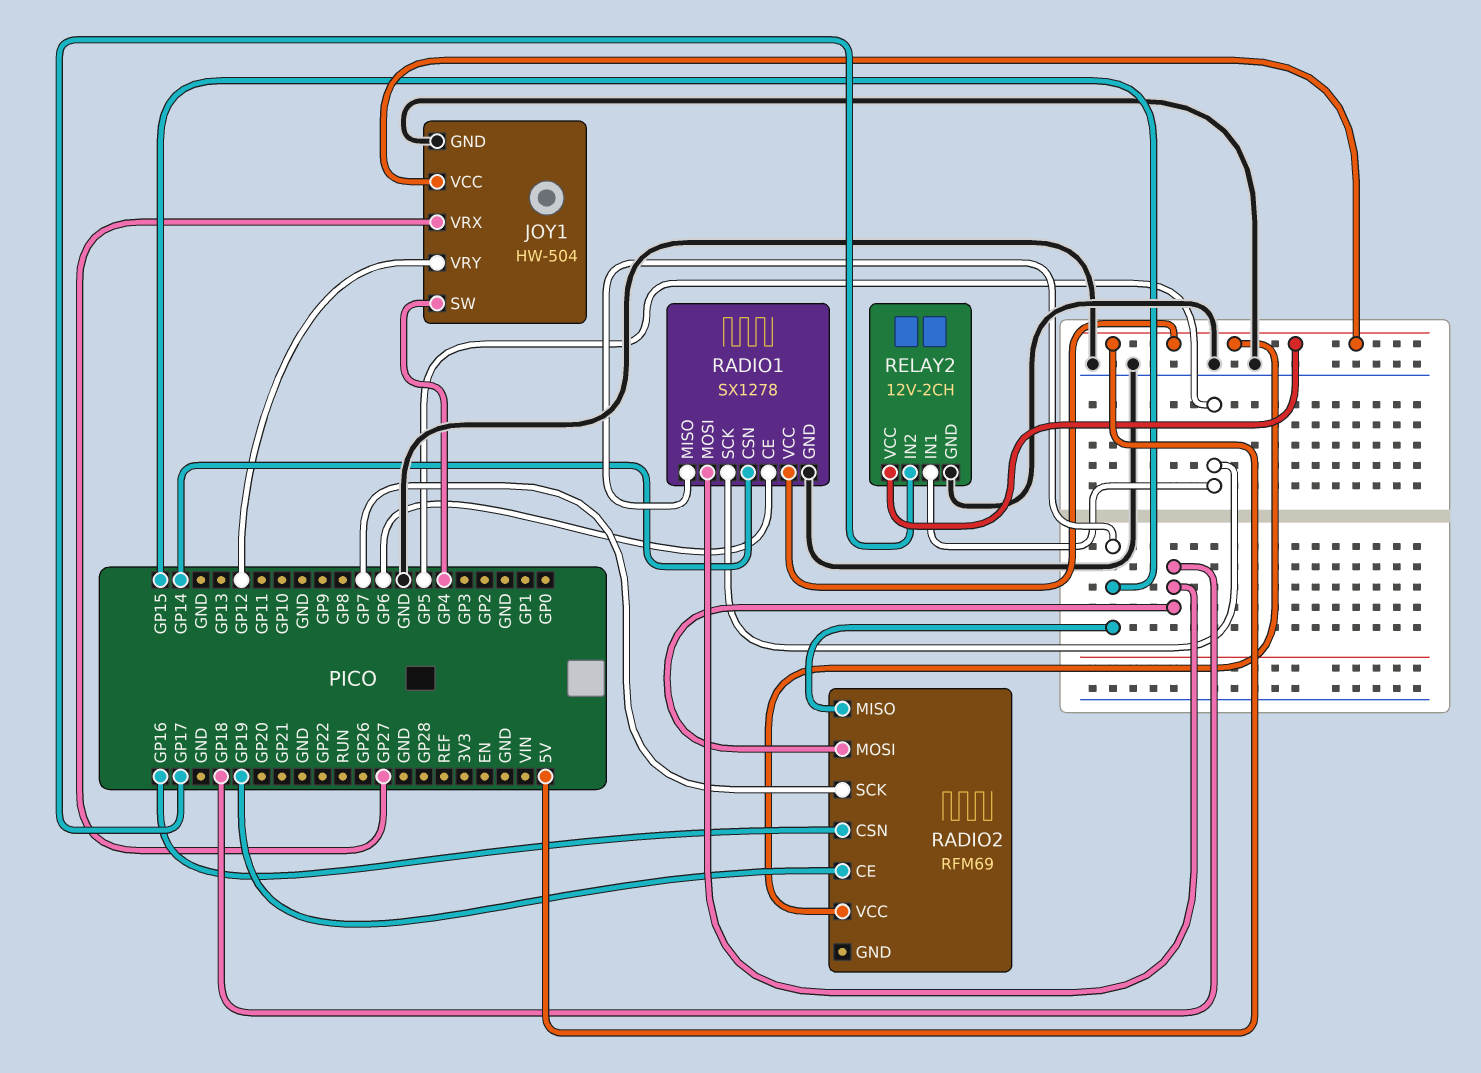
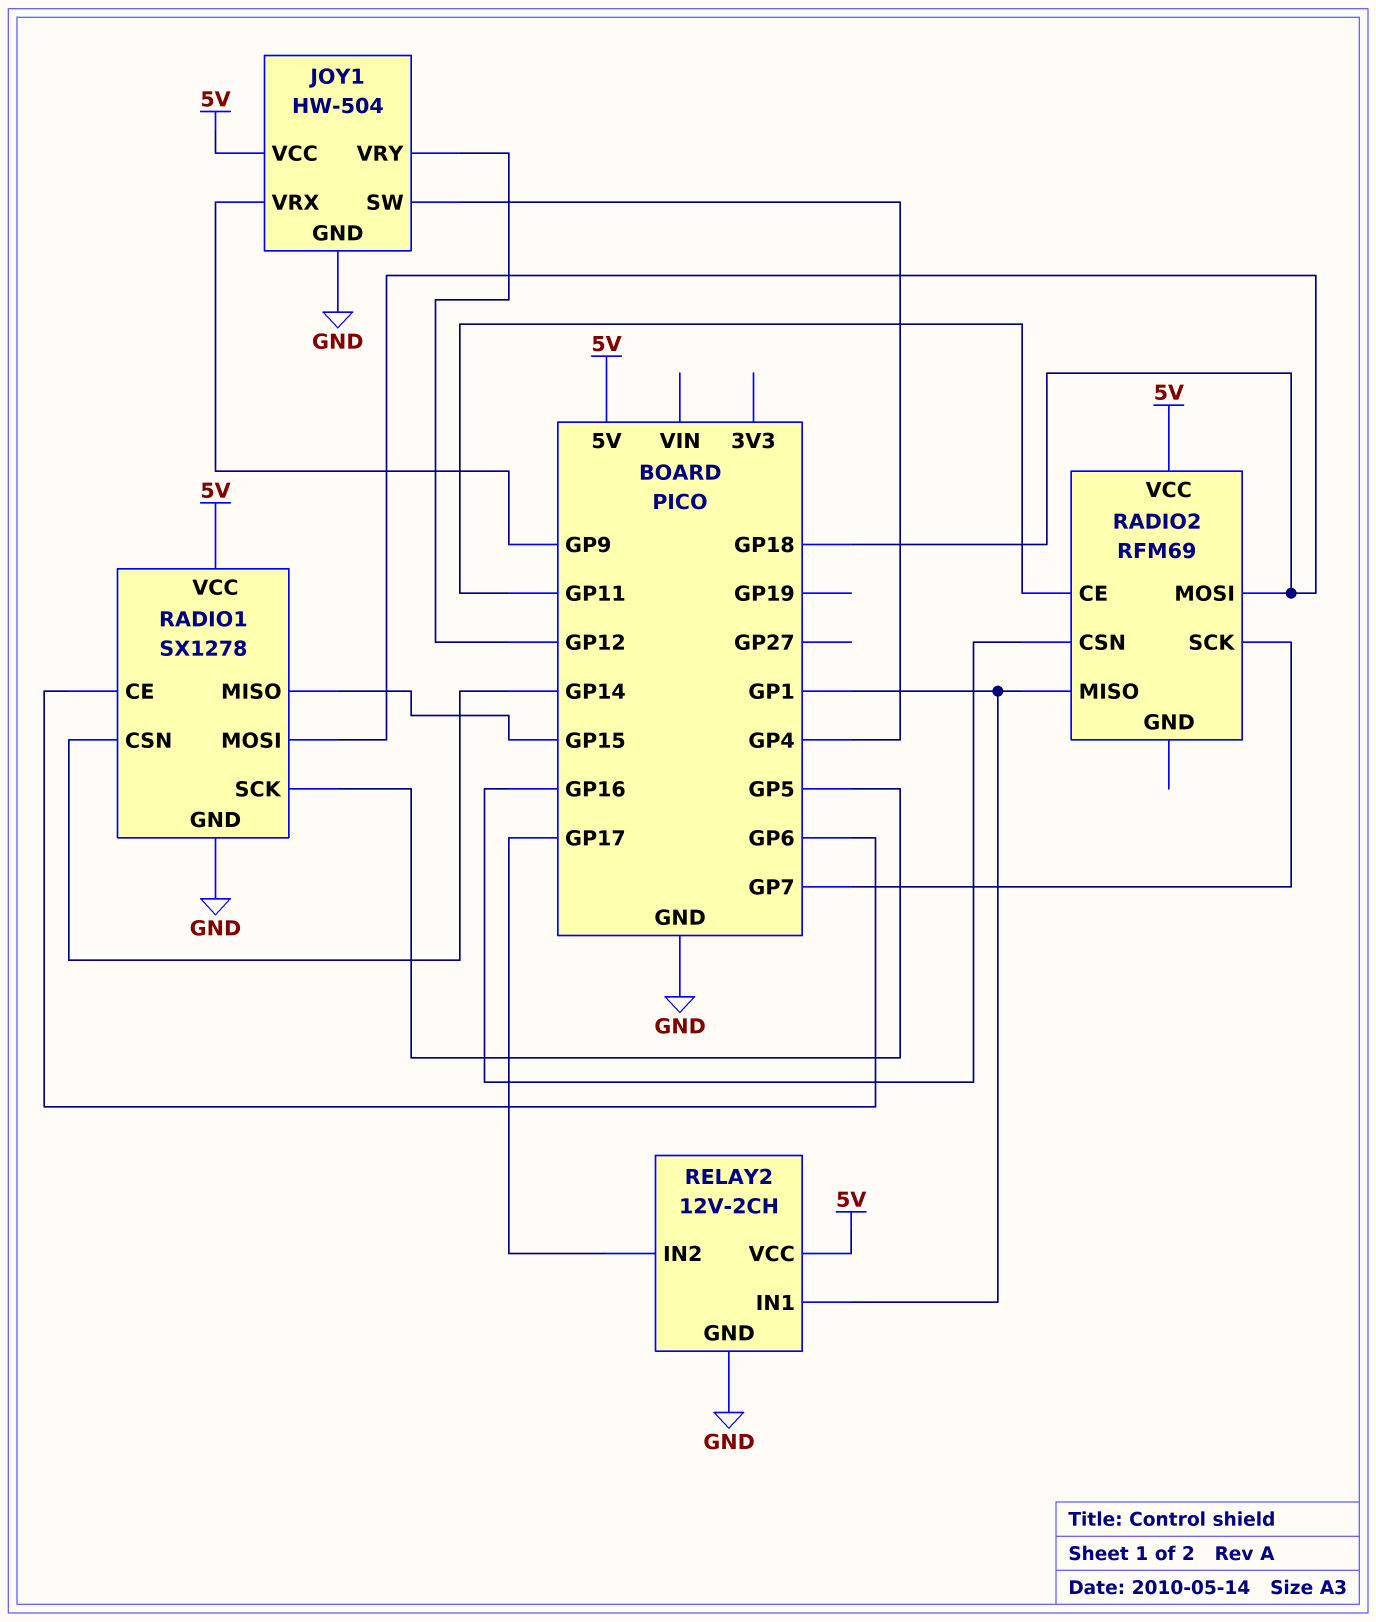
JOY1 pin VRX: GP27 -> GP9
RADIO2 pin CE: GP19 -> GP11
RADIO2 pin MISO: GP15 -> GP1
RELAY2 pin IN1: GP5 -> GP1

